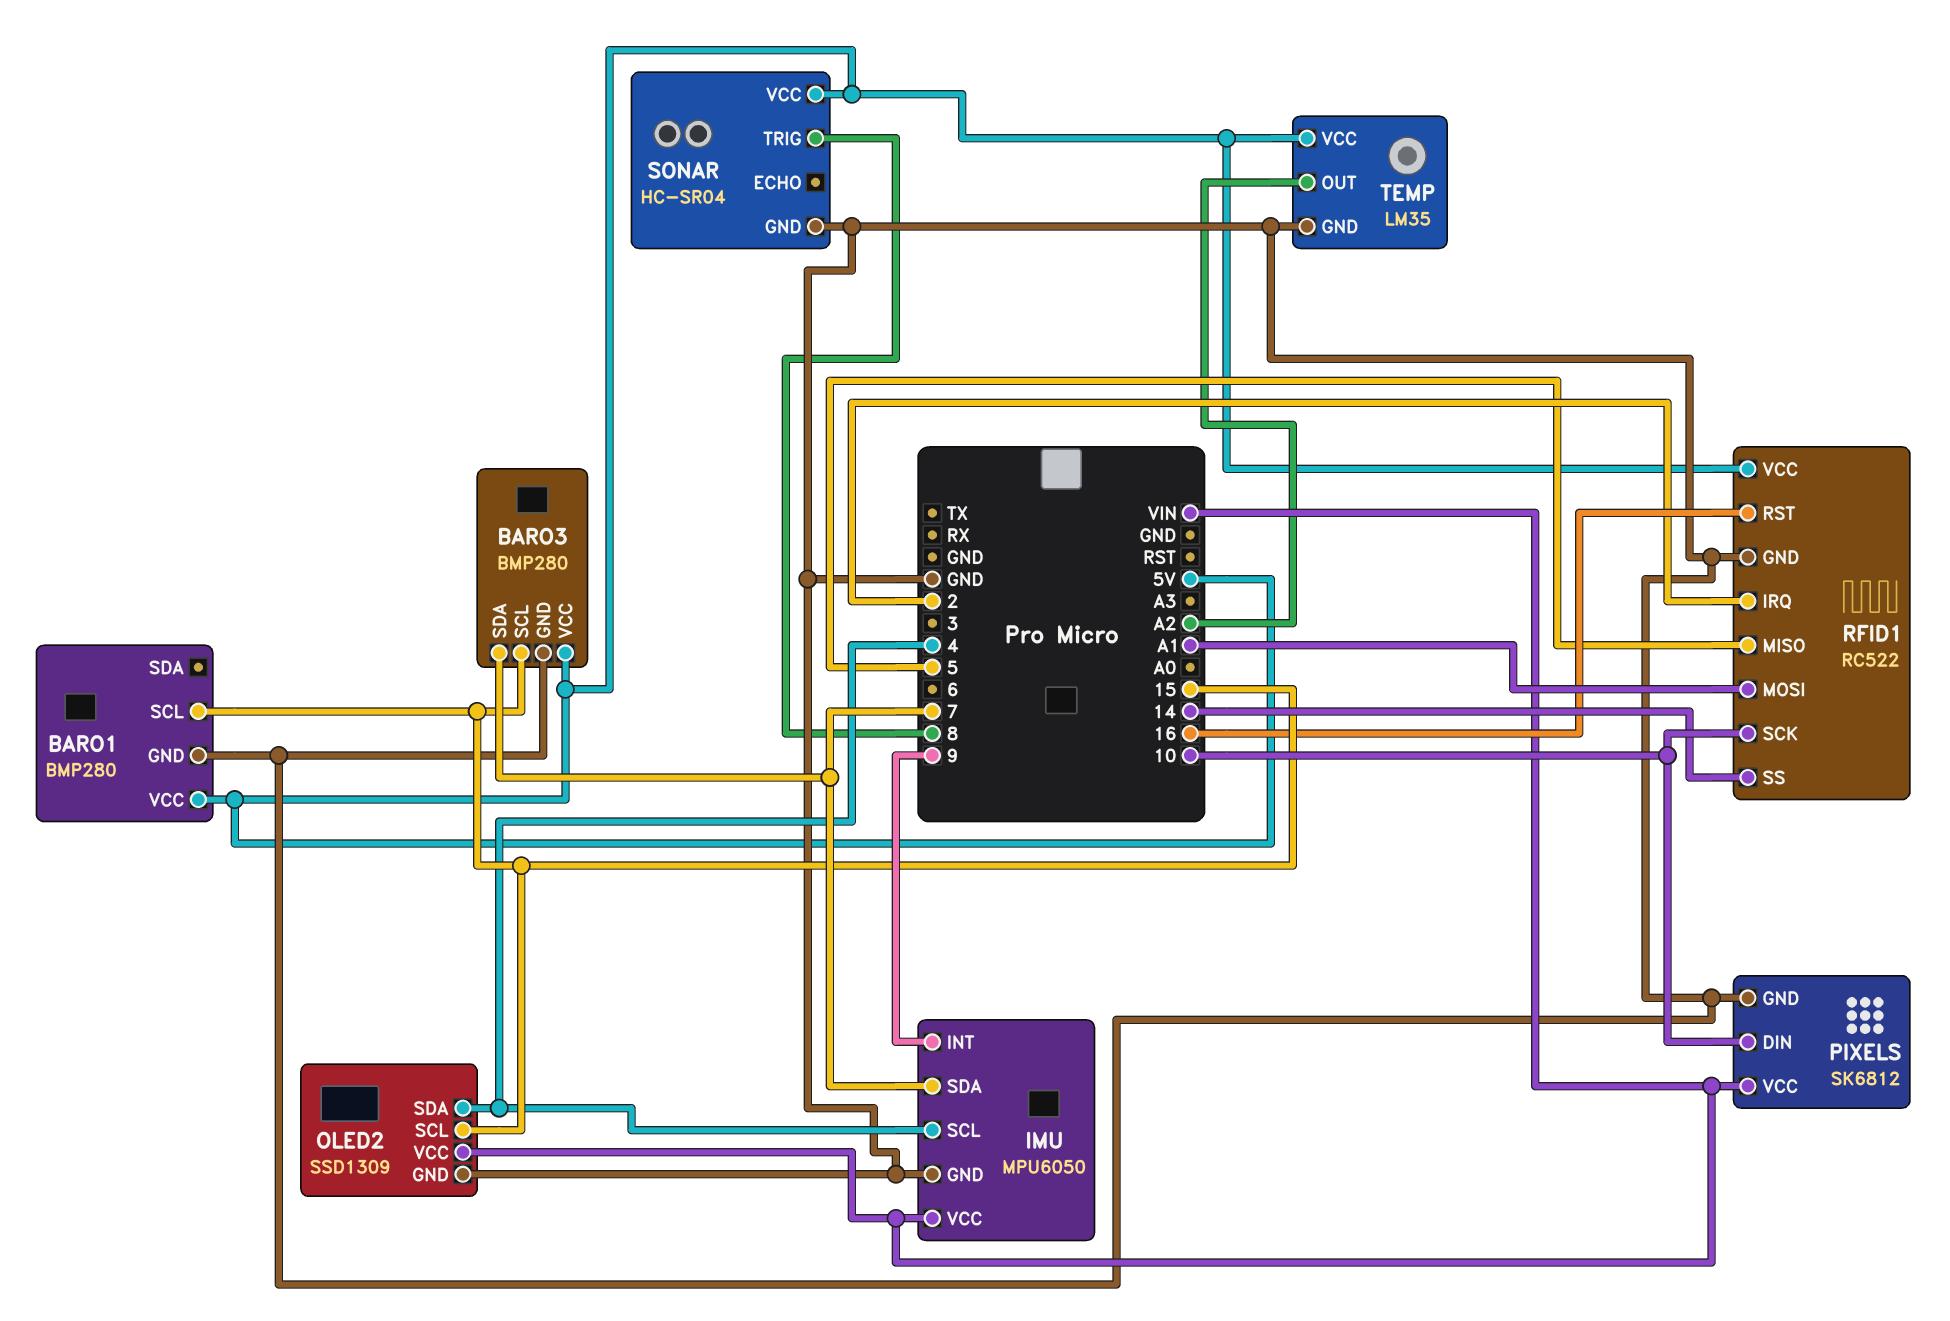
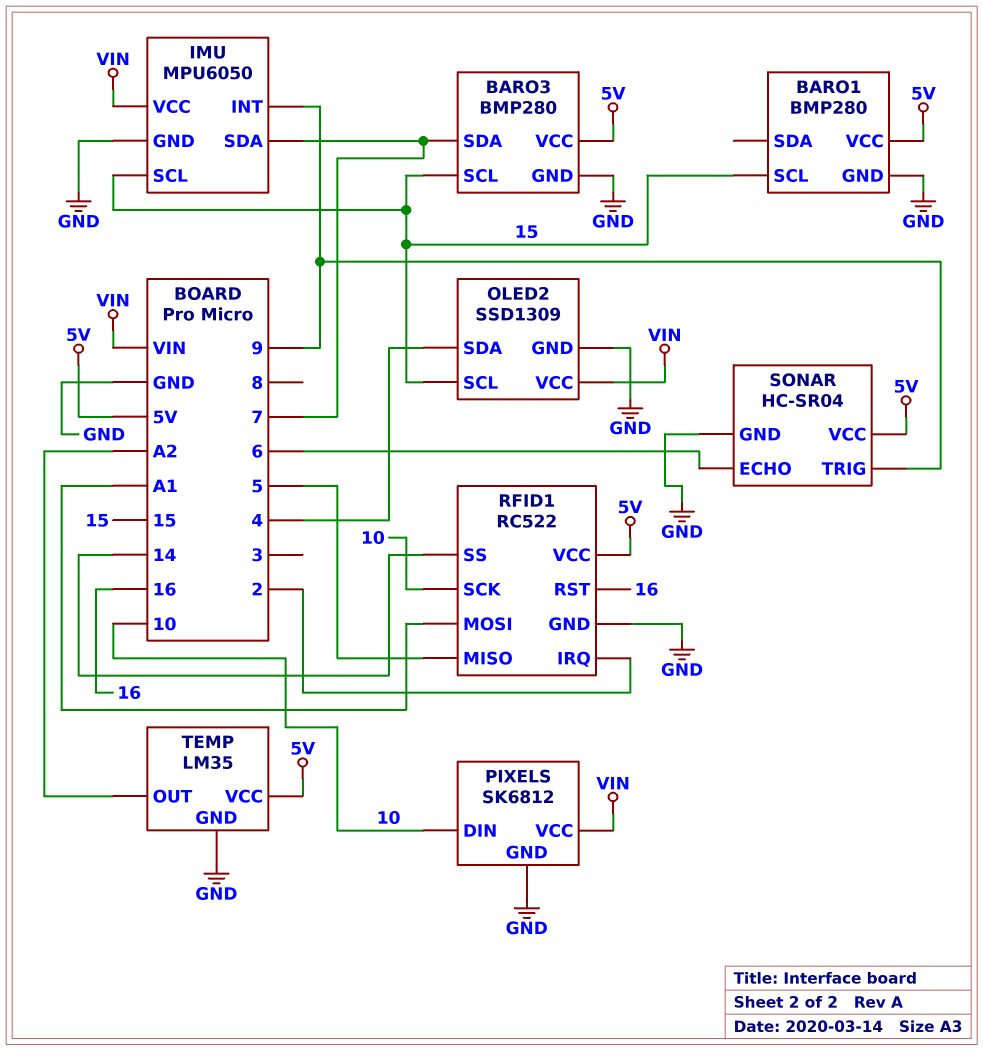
IMU pin SCL: 4 -> 15
SONAR pin ECHO: none -> 6
SONAR pin TRIG: 8 -> 9

